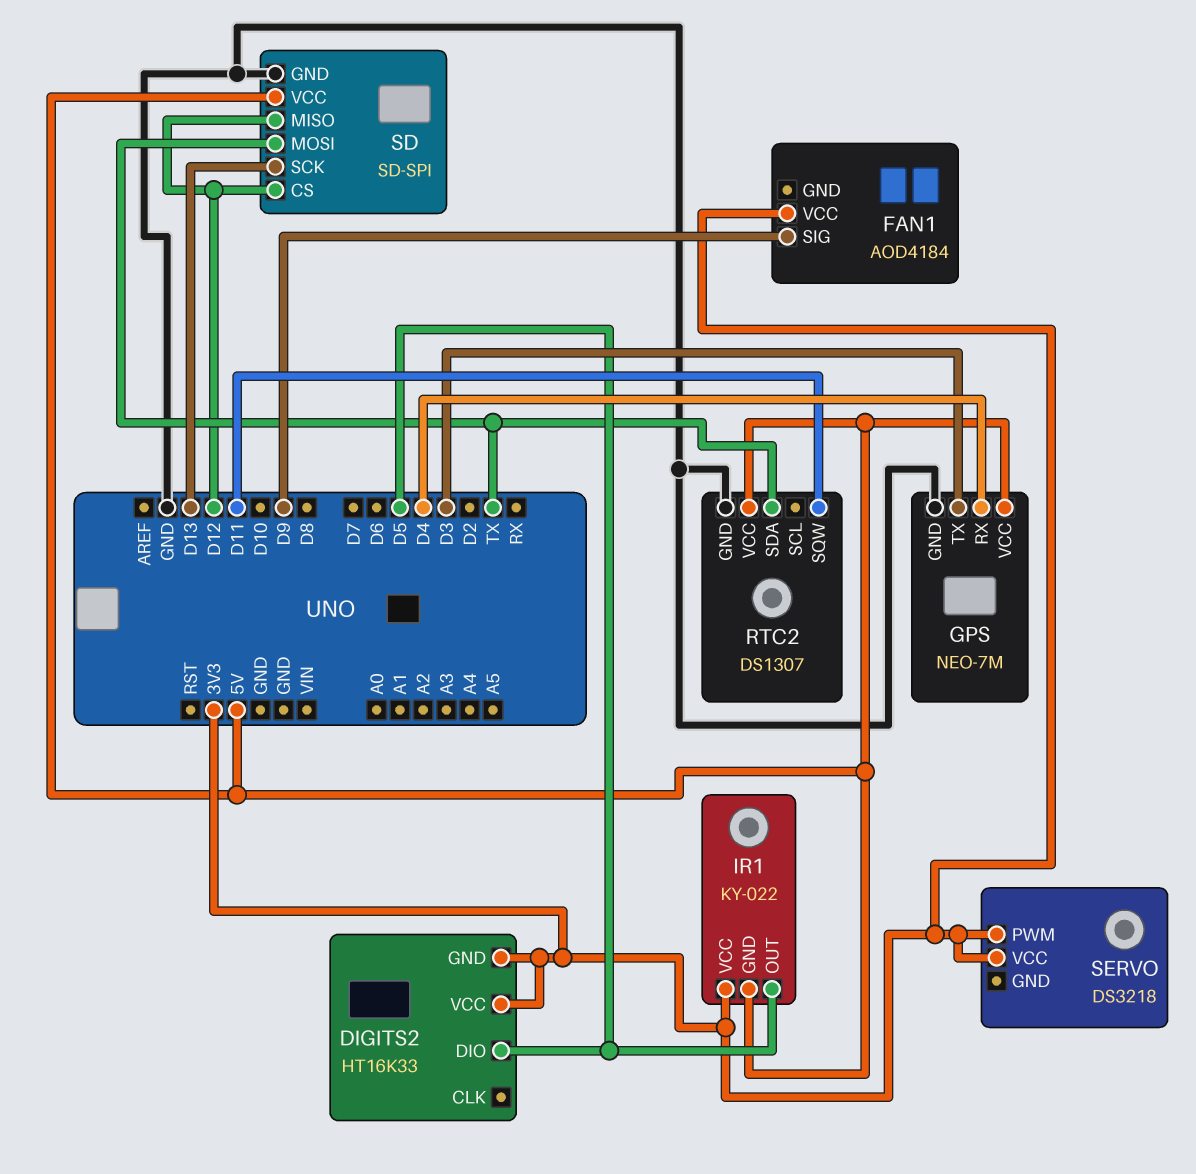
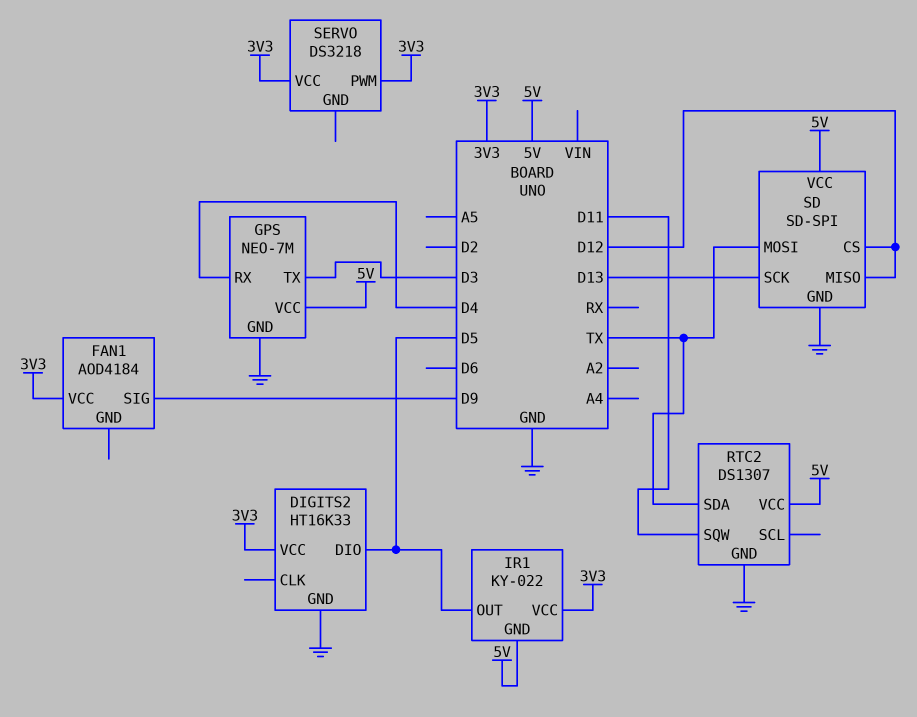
DIGITS2 pin GND: 3V3 -> GND

